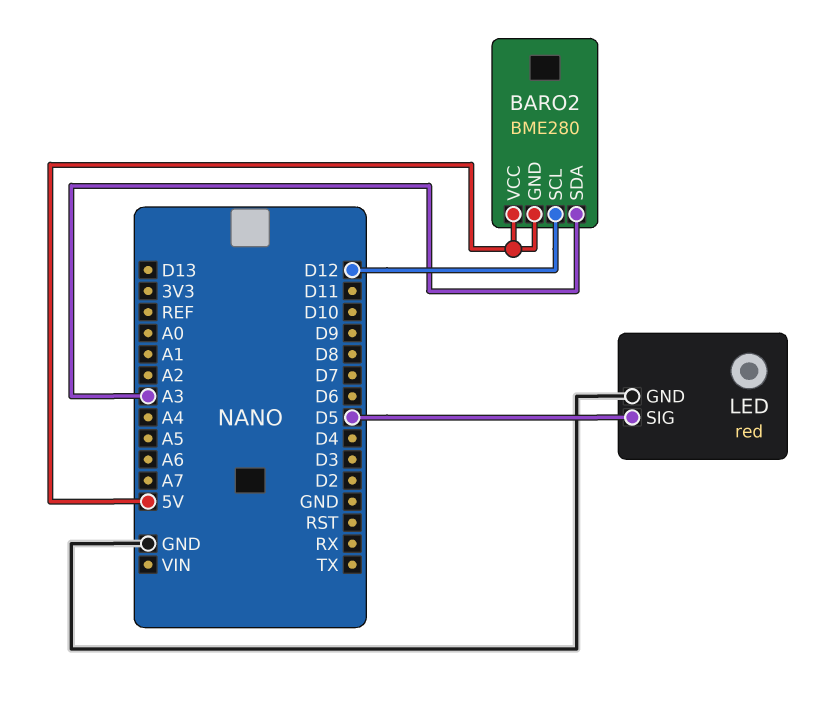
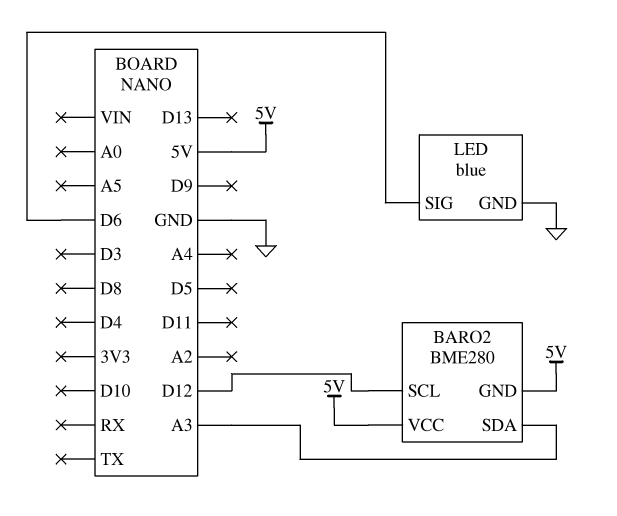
LED: red -> blue
LED pin SIG: D5 -> D6

